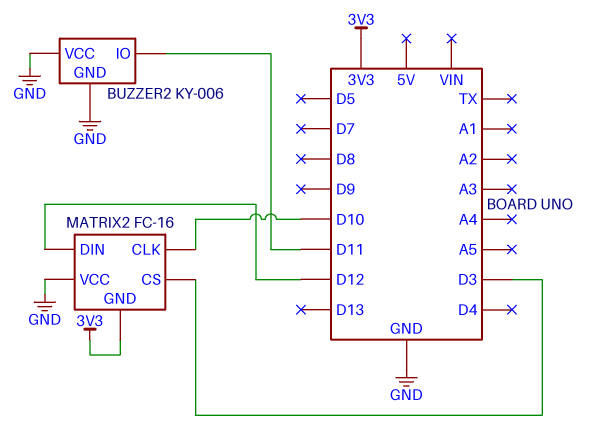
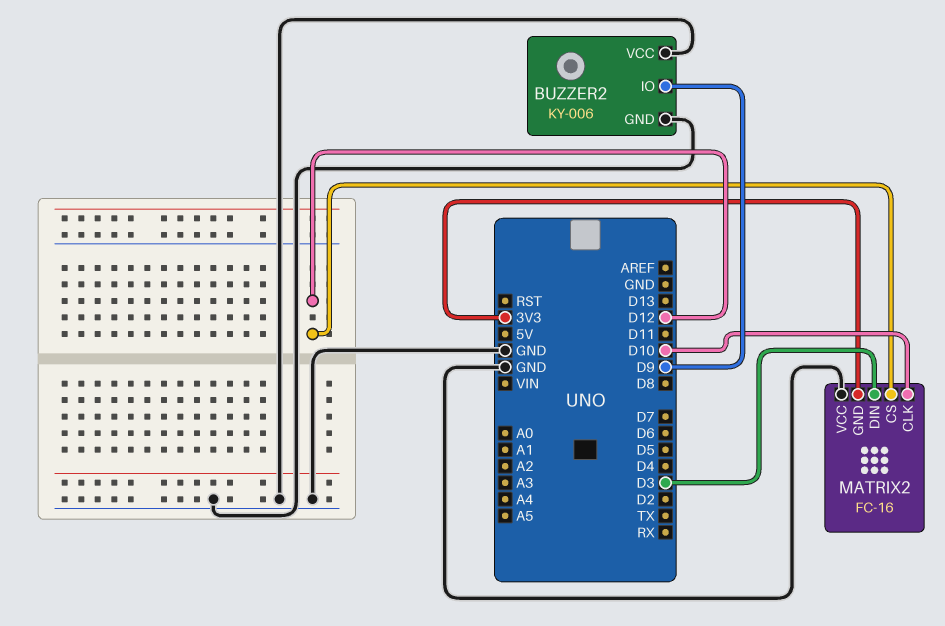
BUZZER2 pin IO: D11 -> D9
MATRIX2 pin CS: D3 -> D12
MATRIX2 pin DIN: D12 -> D3

